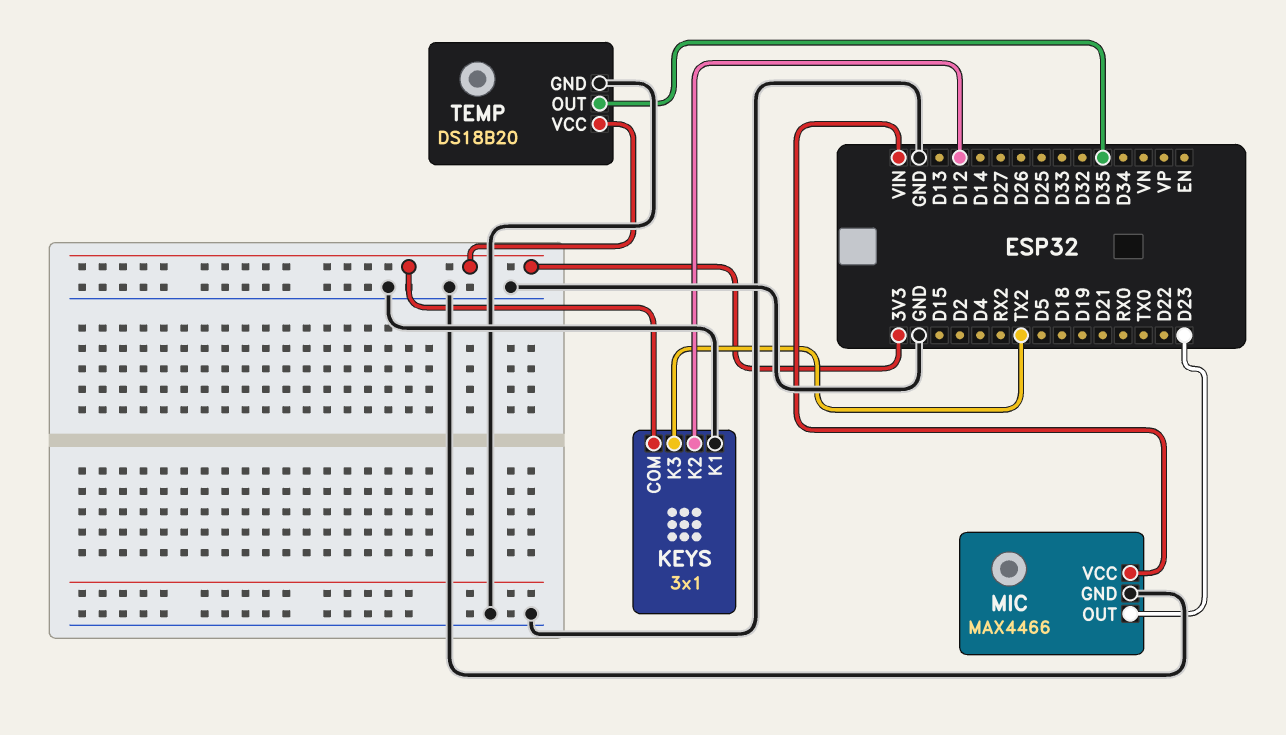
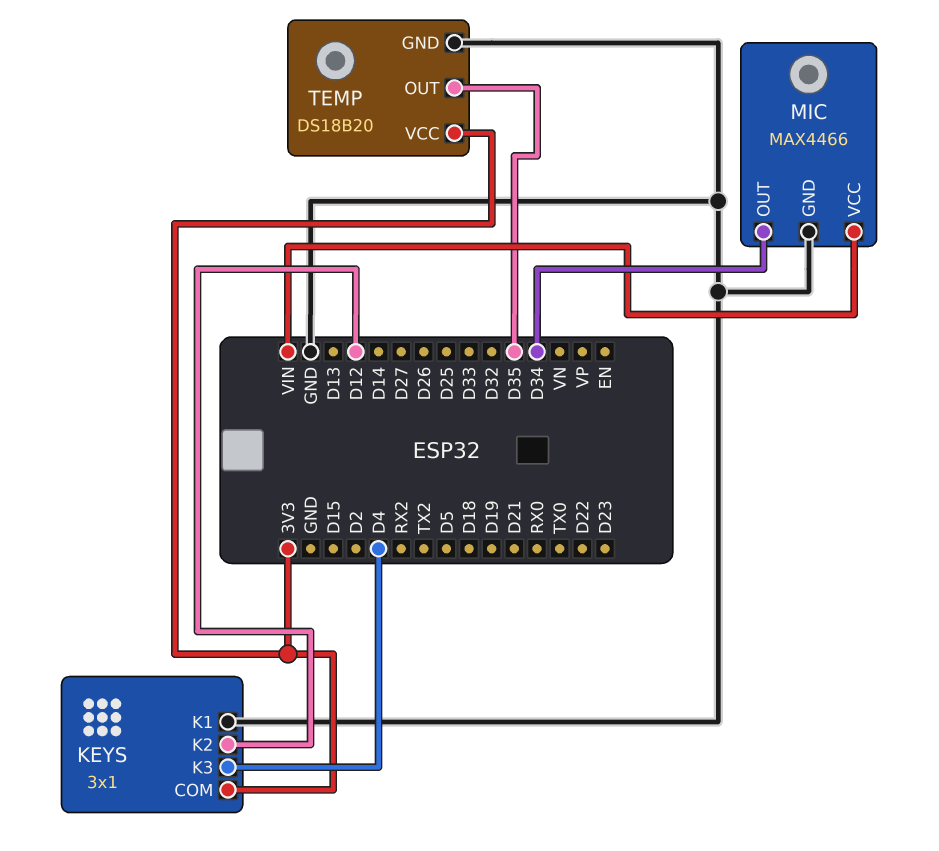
KEYS pin K3: TX2 -> D4
MIC pin OUT: D23 -> D34

